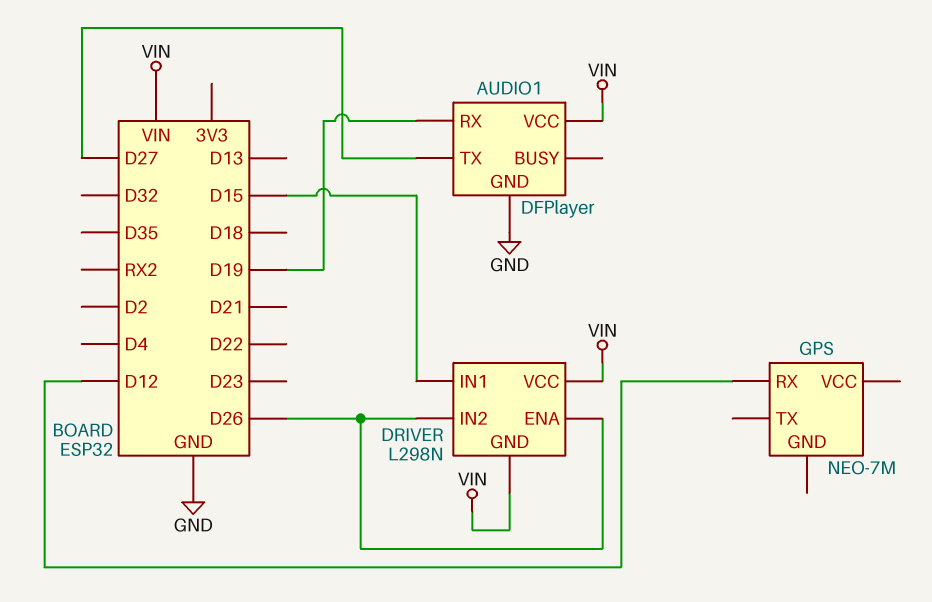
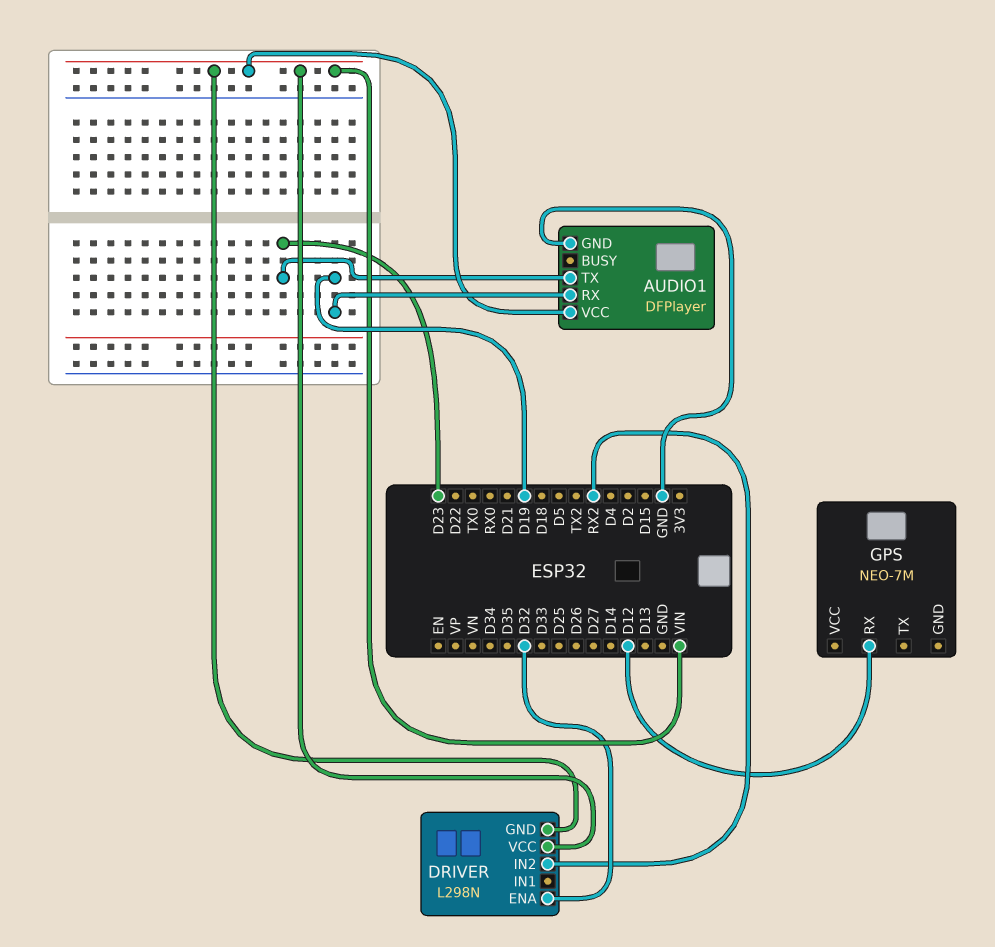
AUDIO1 pin TX: D27 -> D23
DRIVER pin ENA: D26 -> D32
DRIVER pin IN1: D15 -> none
DRIVER pin IN2: D26 -> RX2

